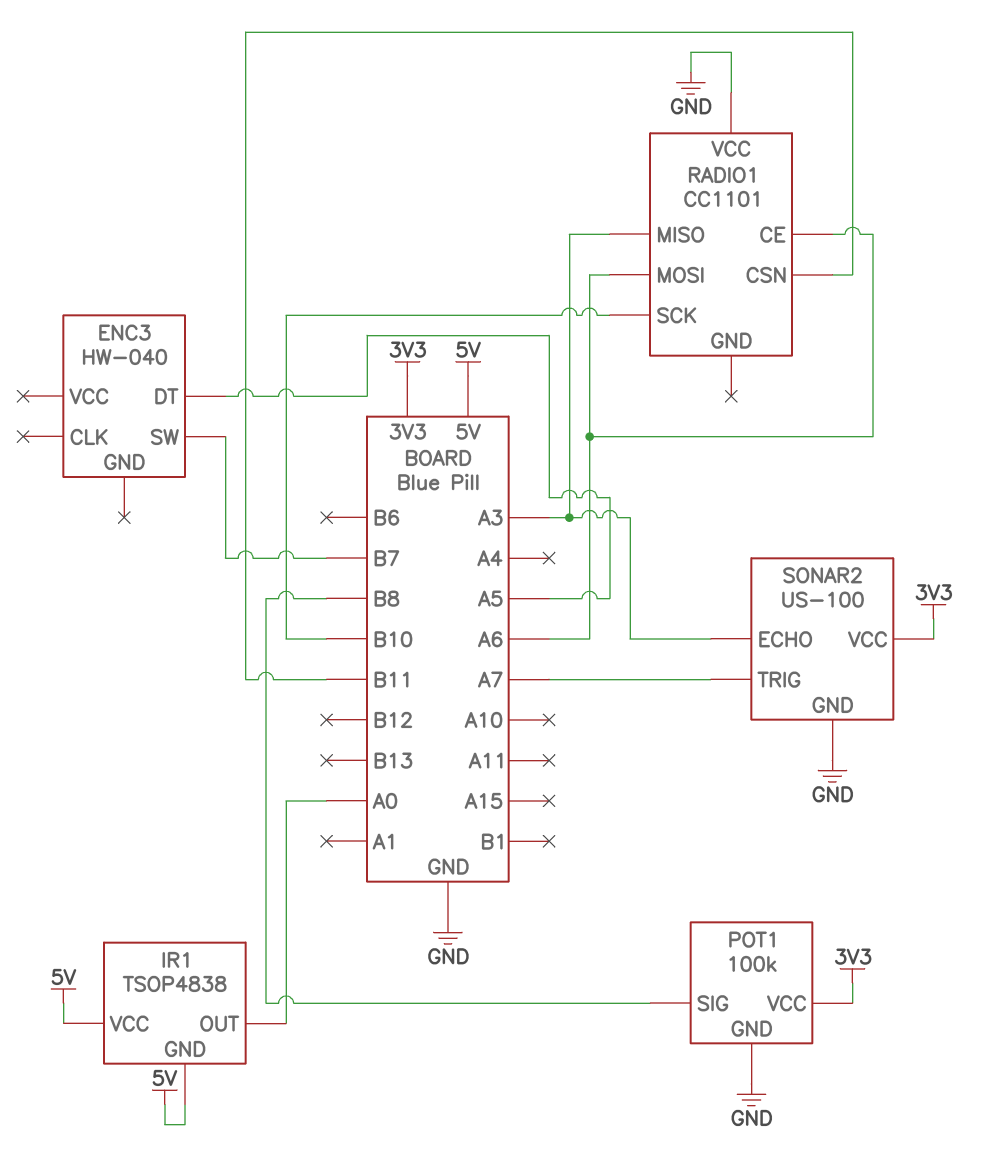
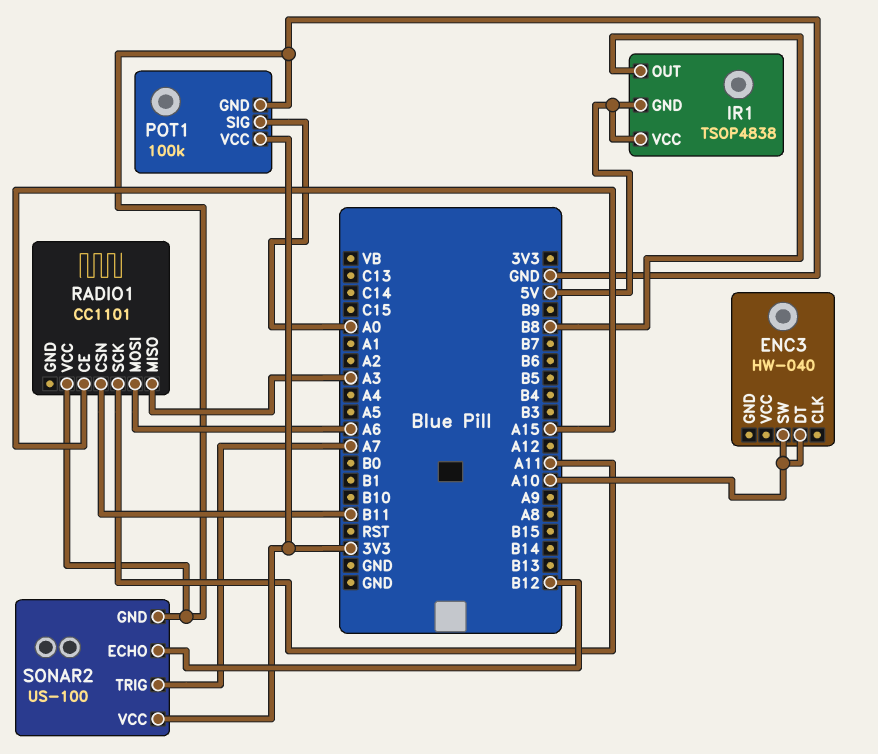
ENC3 pin DT: A5 -> A10
ENC3 pin SW: B7 -> A10
IR1 pin OUT: A0 -> B8
POT1 pin SIG: B8 -> A0
RADIO1 pin CE: A6 -> A15
RADIO1 pin SCK: B10 -> A11
SONAR2 pin ECHO: A3 -> B12

